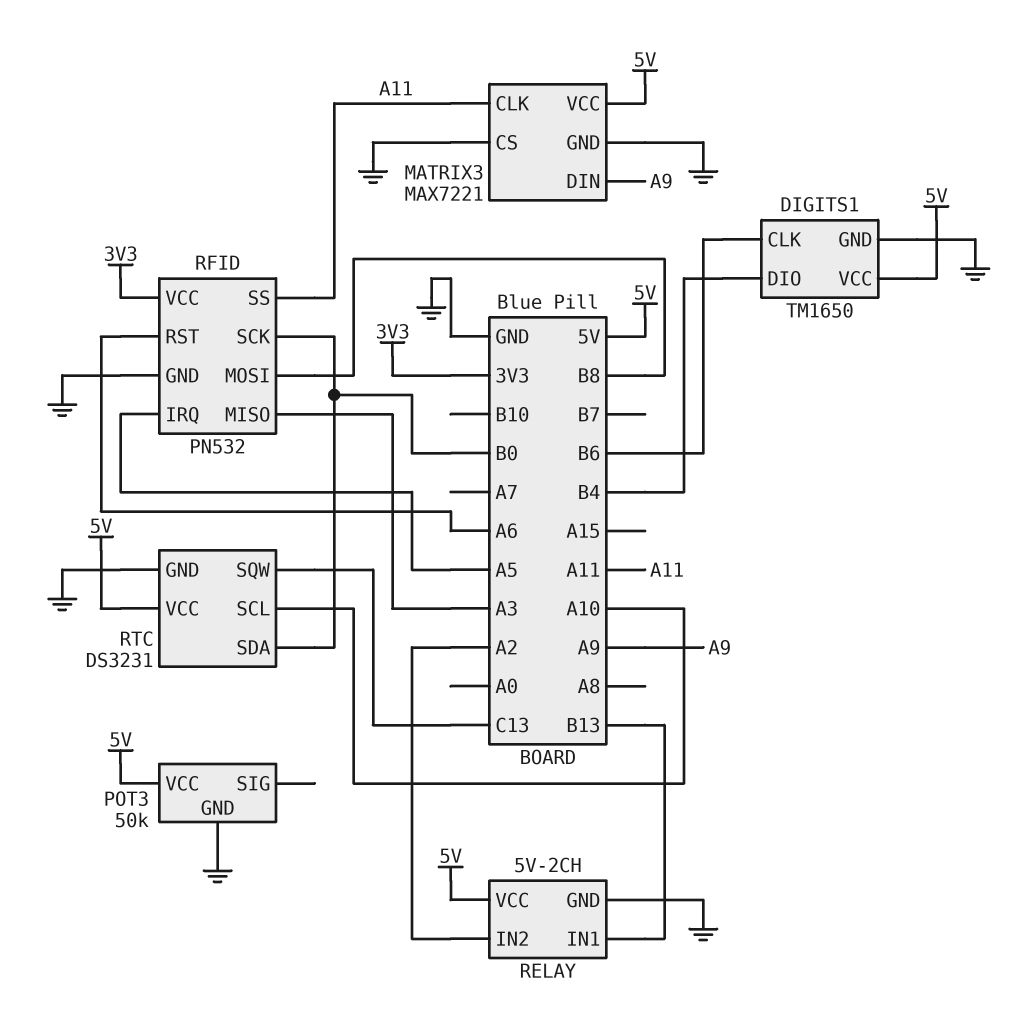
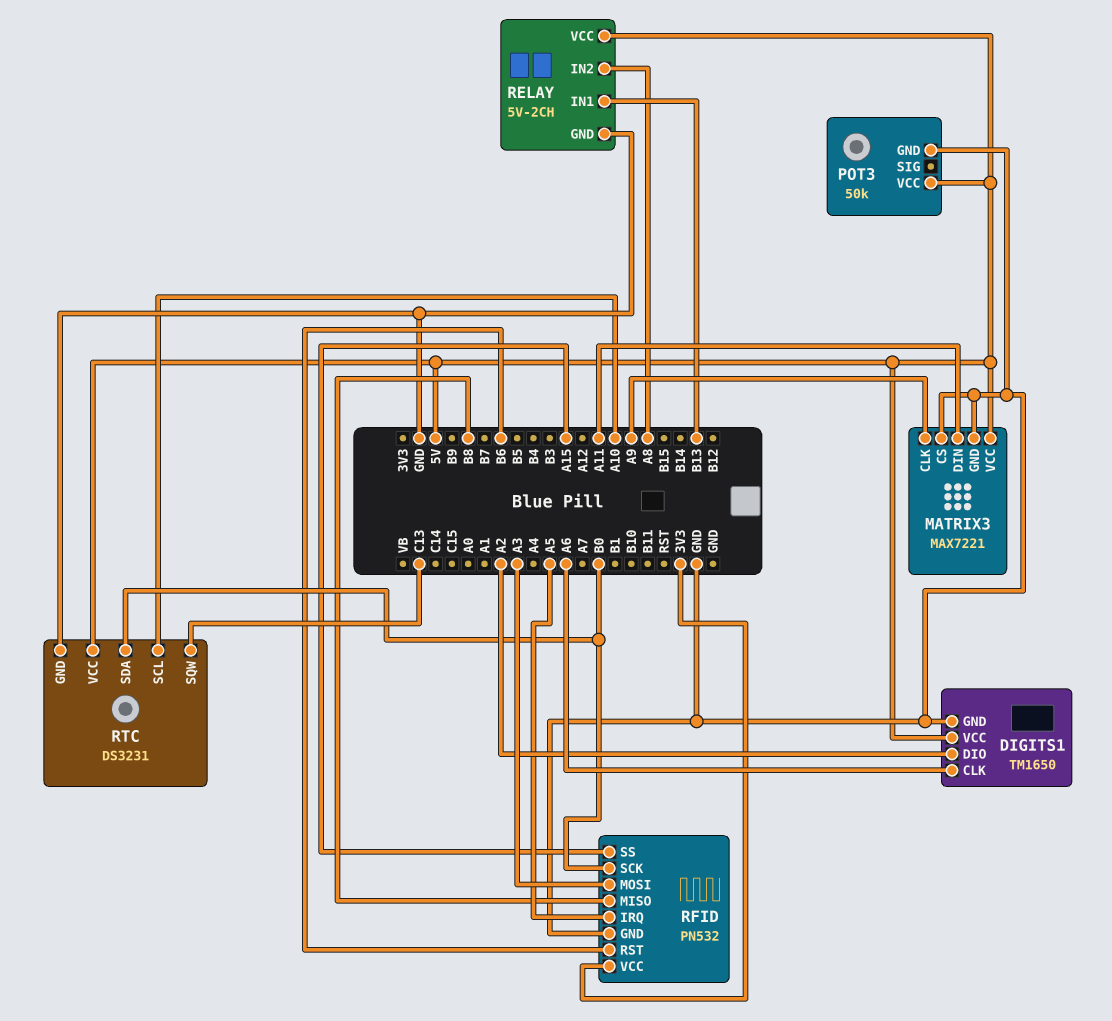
DIGITS1 pin CLK: B6 -> A6
DIGITS1 pin DIO: B4 -> A2
MATRIX3 pin CLK: A11 -> A9
MATRIX3 pin DIN: A9 -> A11
RELAY pin IN2: A2 -> A8
RFID pin MISO: A3 -> B8
RFID pin MOSI: B8 -> A3
RFID pin RST: A6 -> B6
RFID pin SS: A11 -> A15

